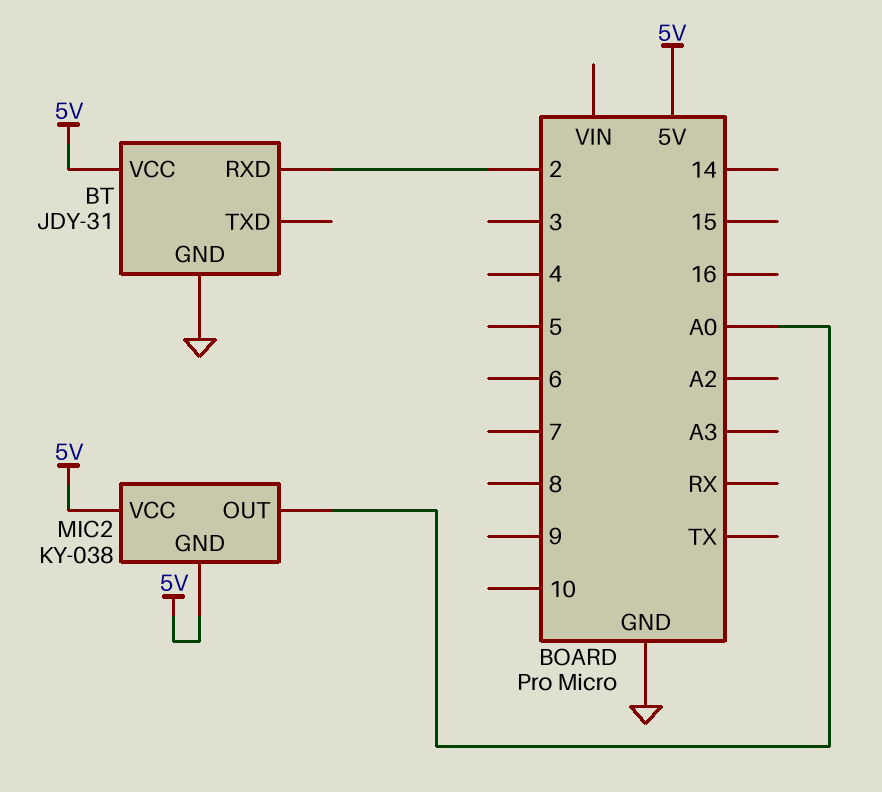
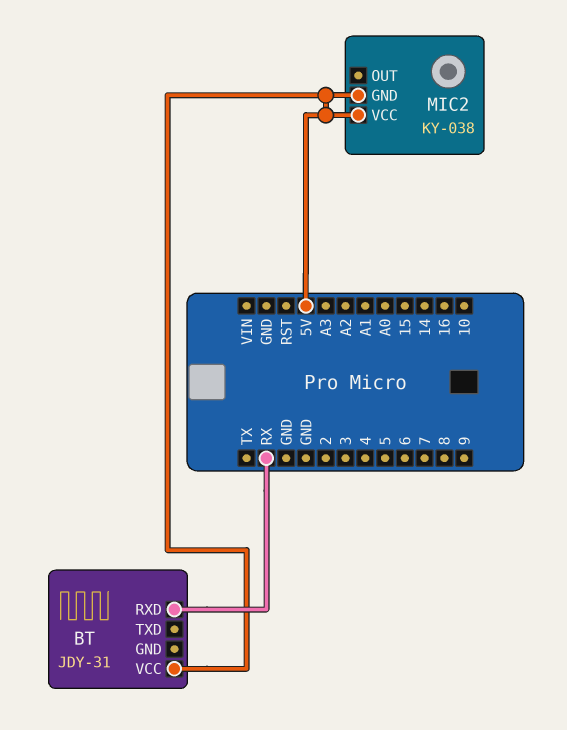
BT pin GND: GND -> none
BT pin RXD: 2 -> RX
MIC2 pin OUT: A0 -> none

